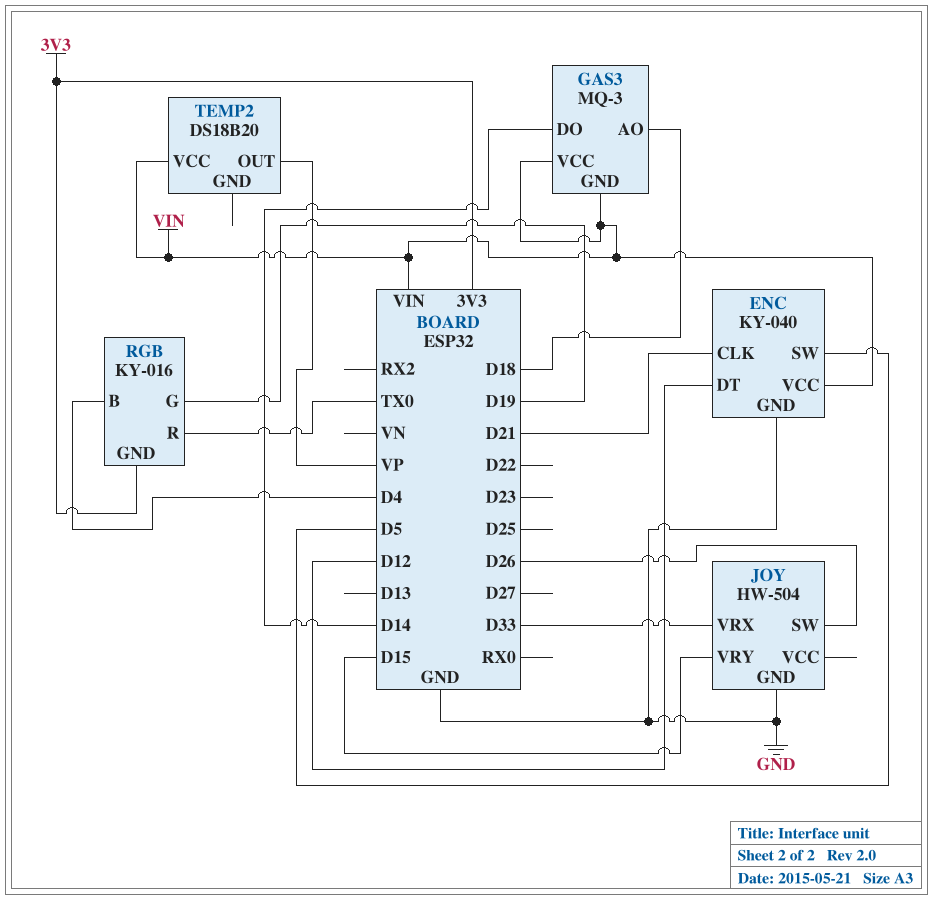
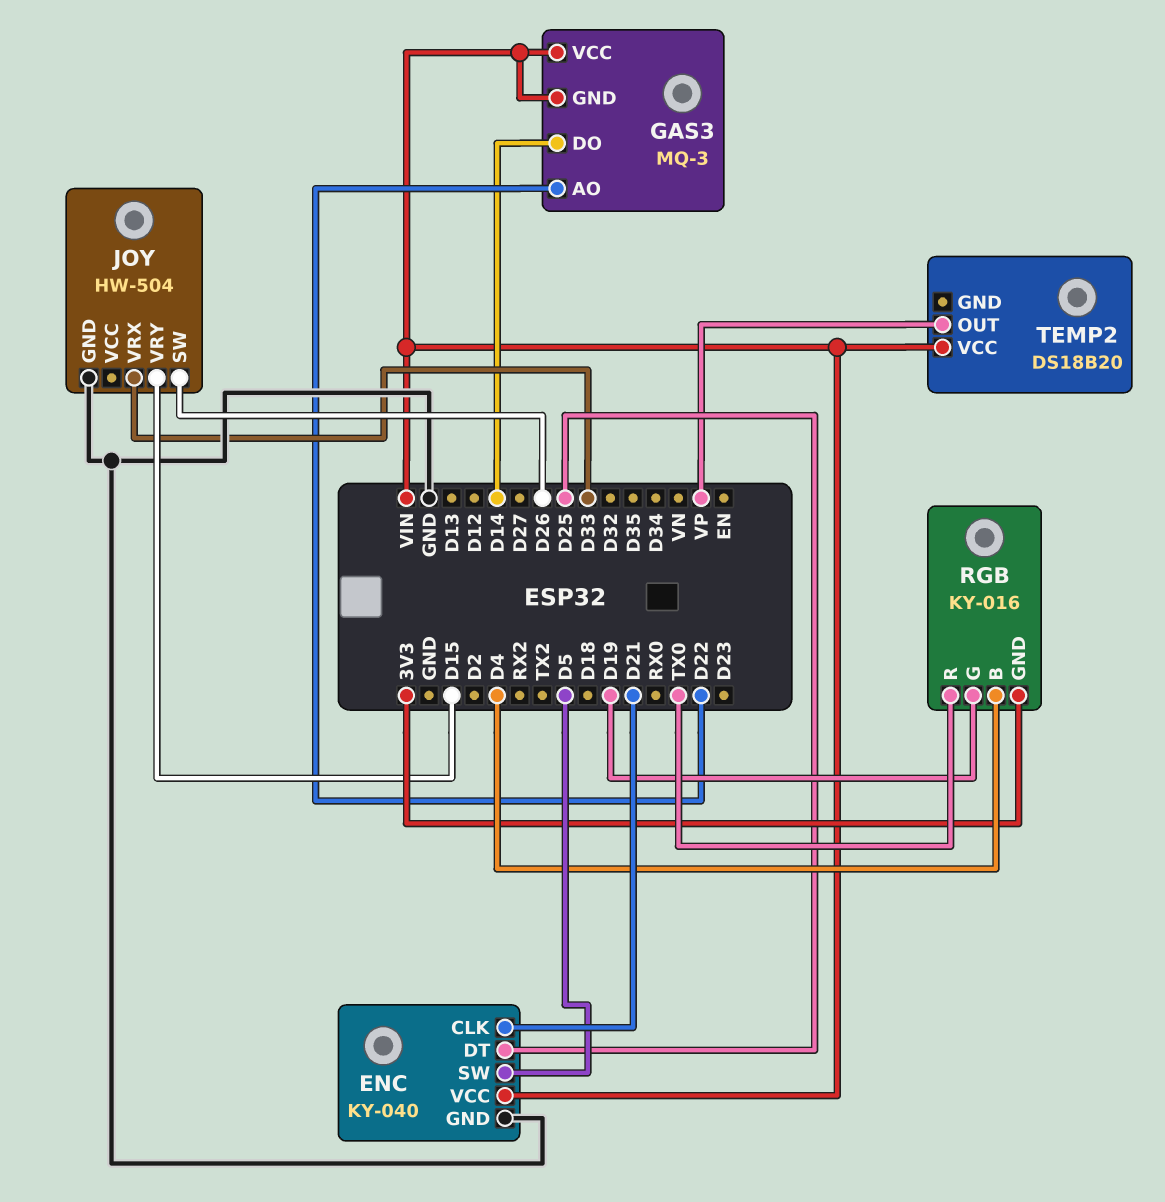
ENC pin DT: D12 -> D25
GAS3 pin AO: D18 -> D22

